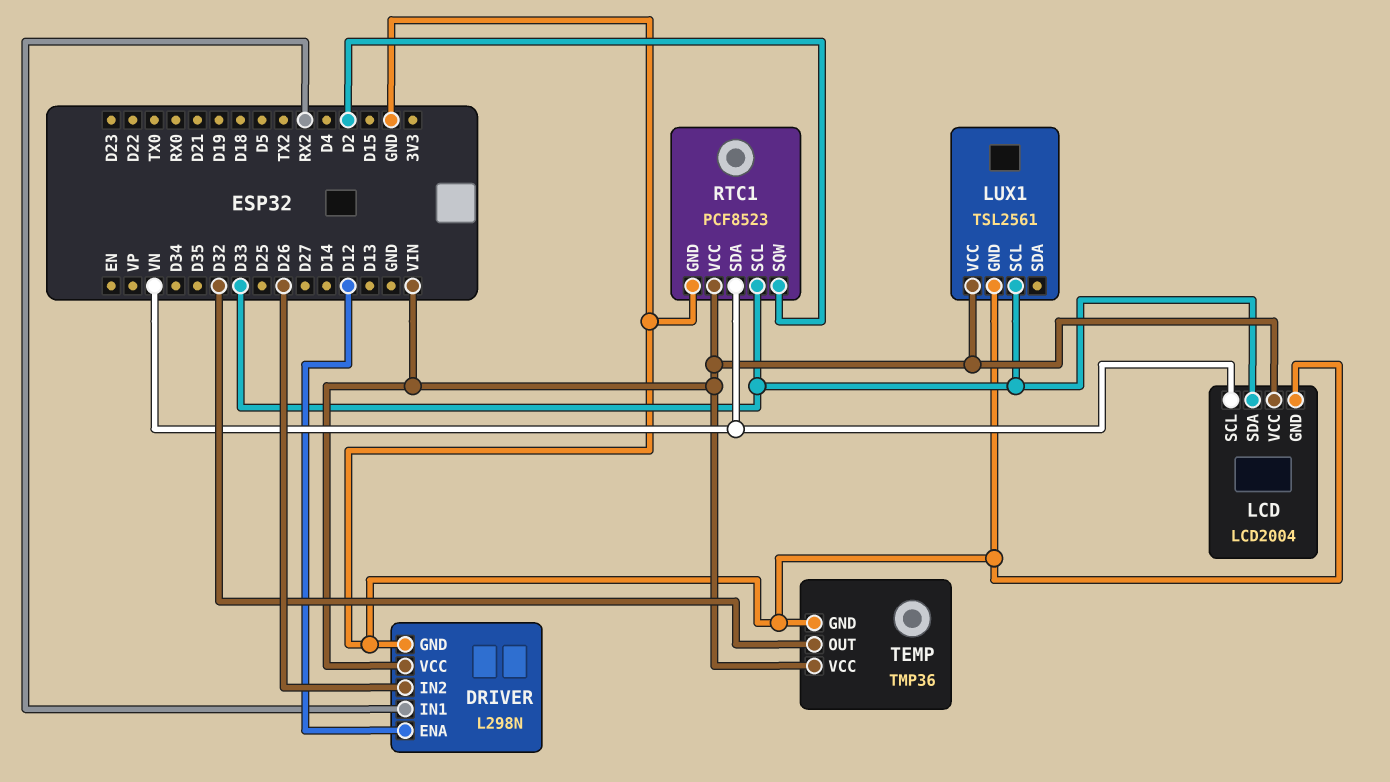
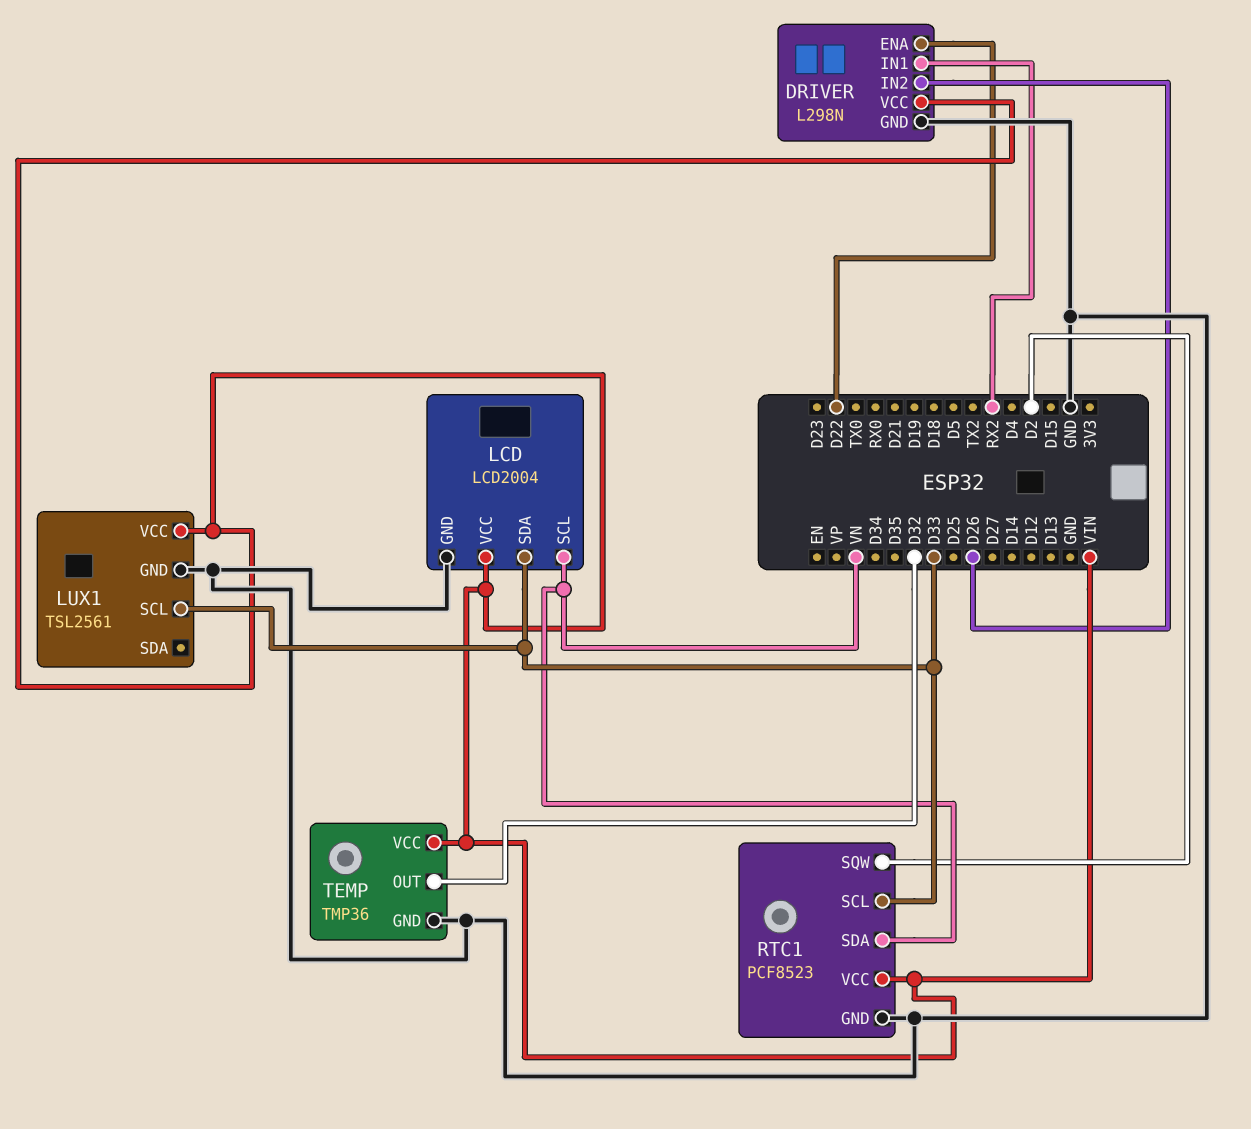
DRIVER pin ENA: D12 -> D22

